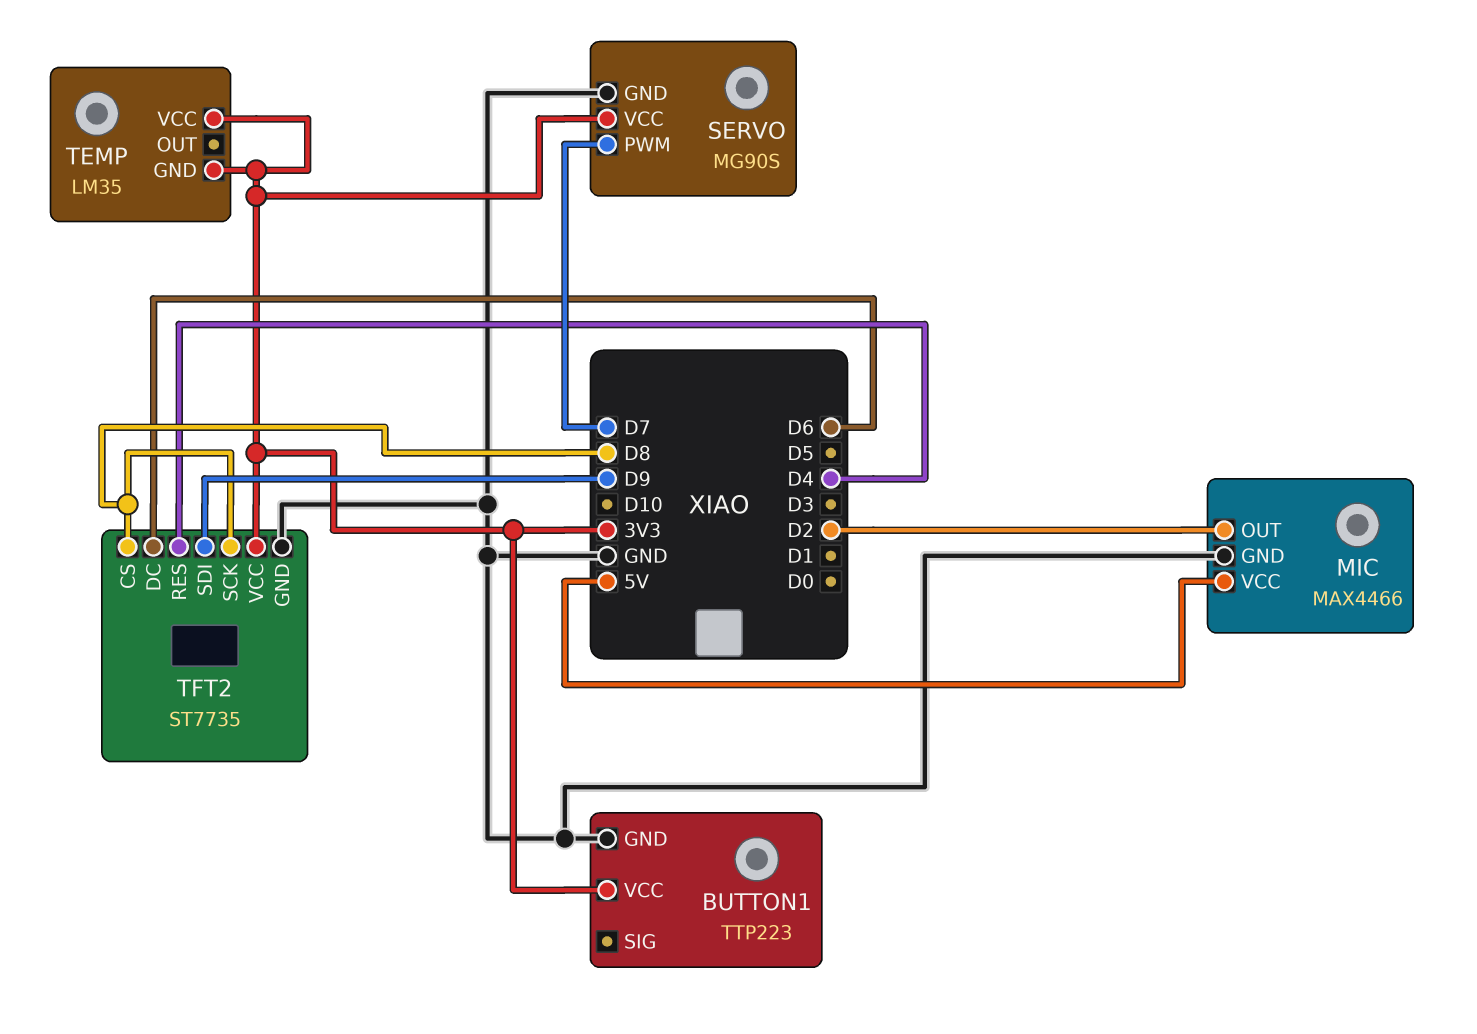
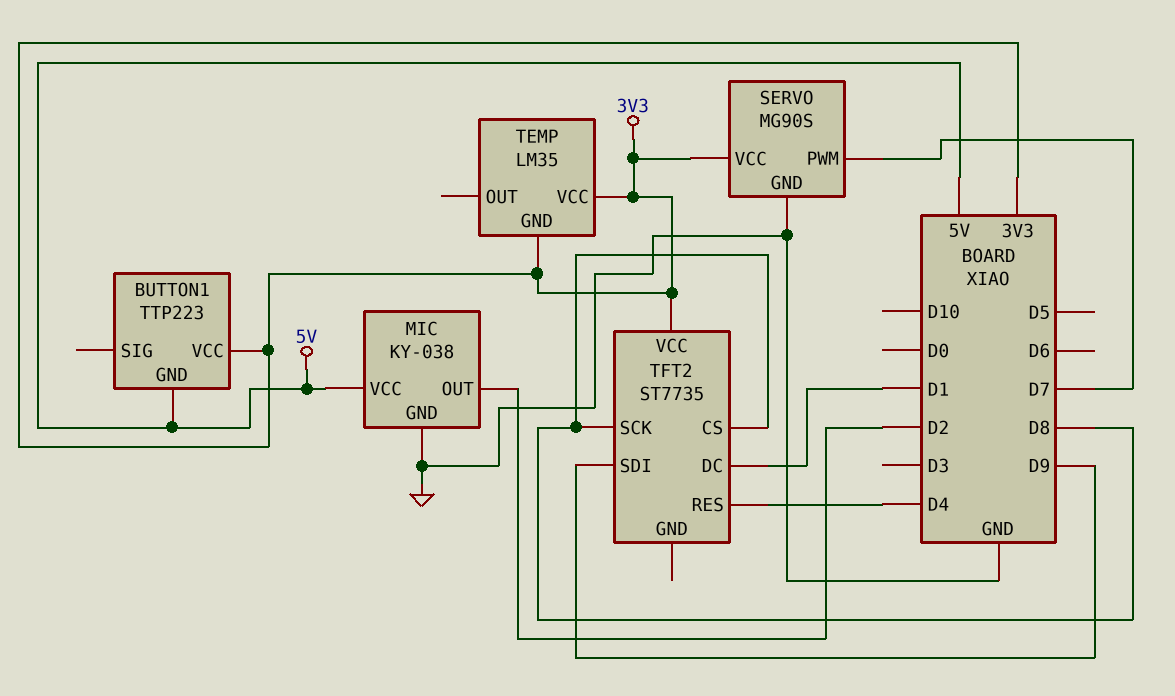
BUTTON1 pin GND: GND -> 5V
MIC: MAX4466 -> KY-038
TFT2 pin DC: D6 -> D1
TFT2 pin GND: GND -> none

